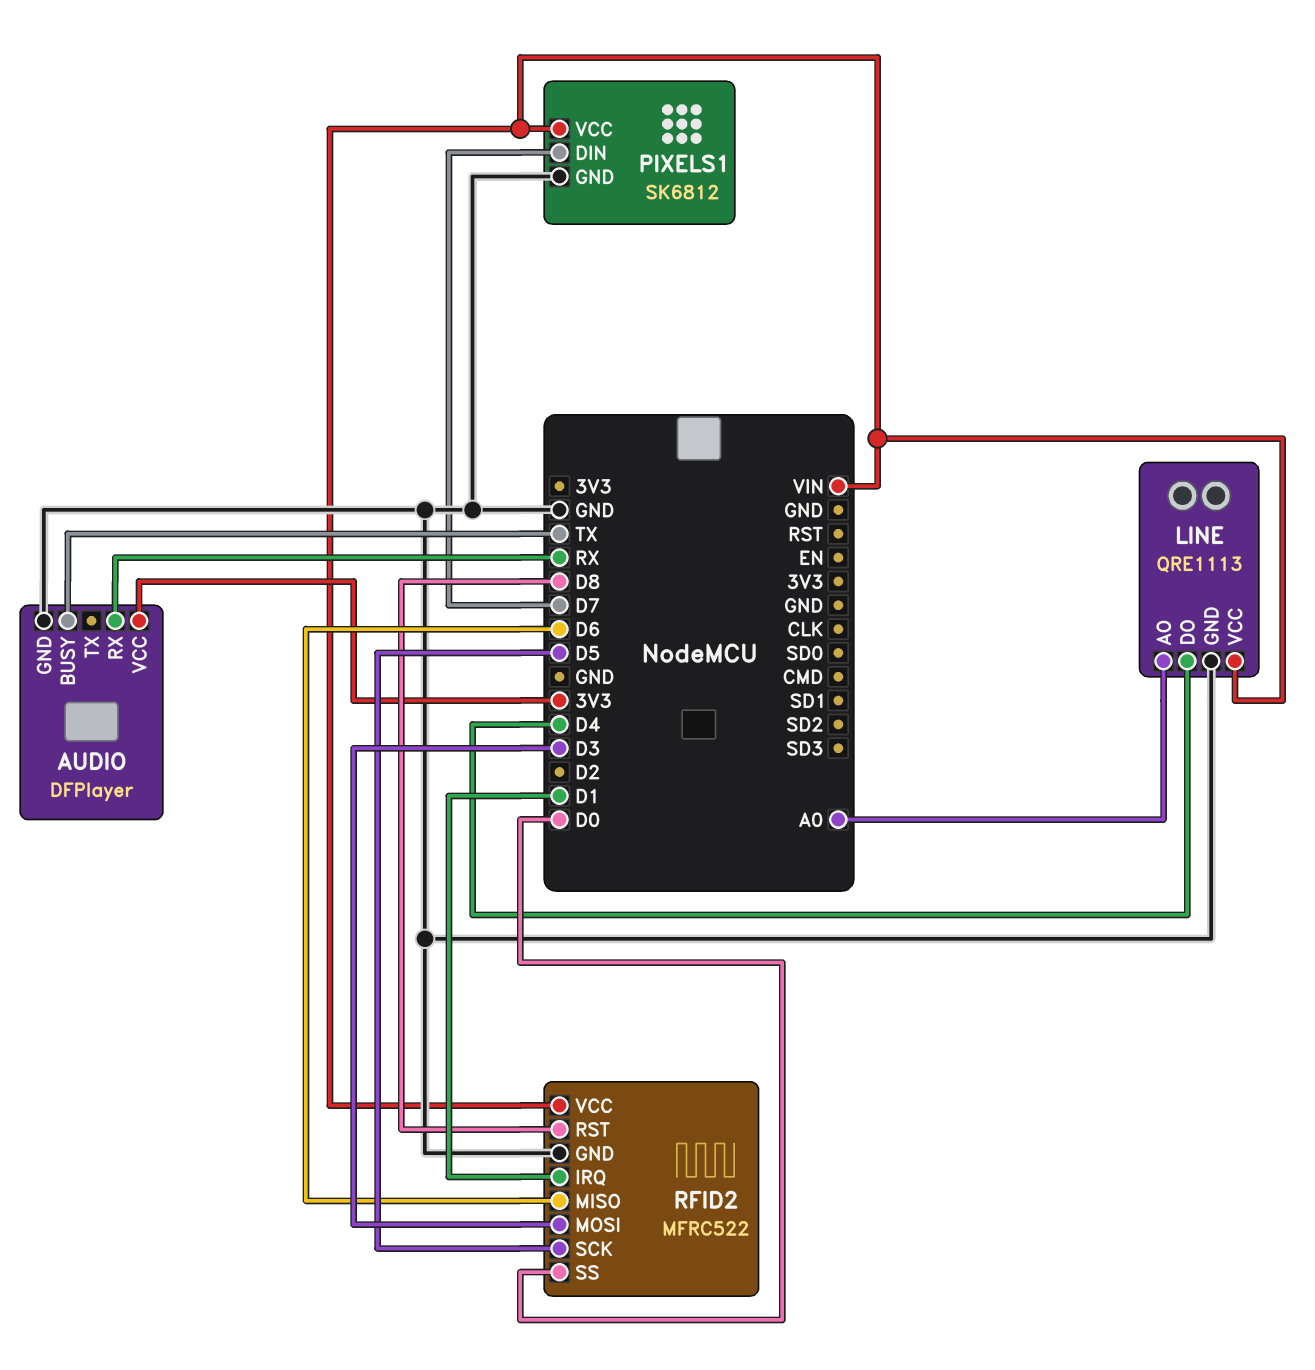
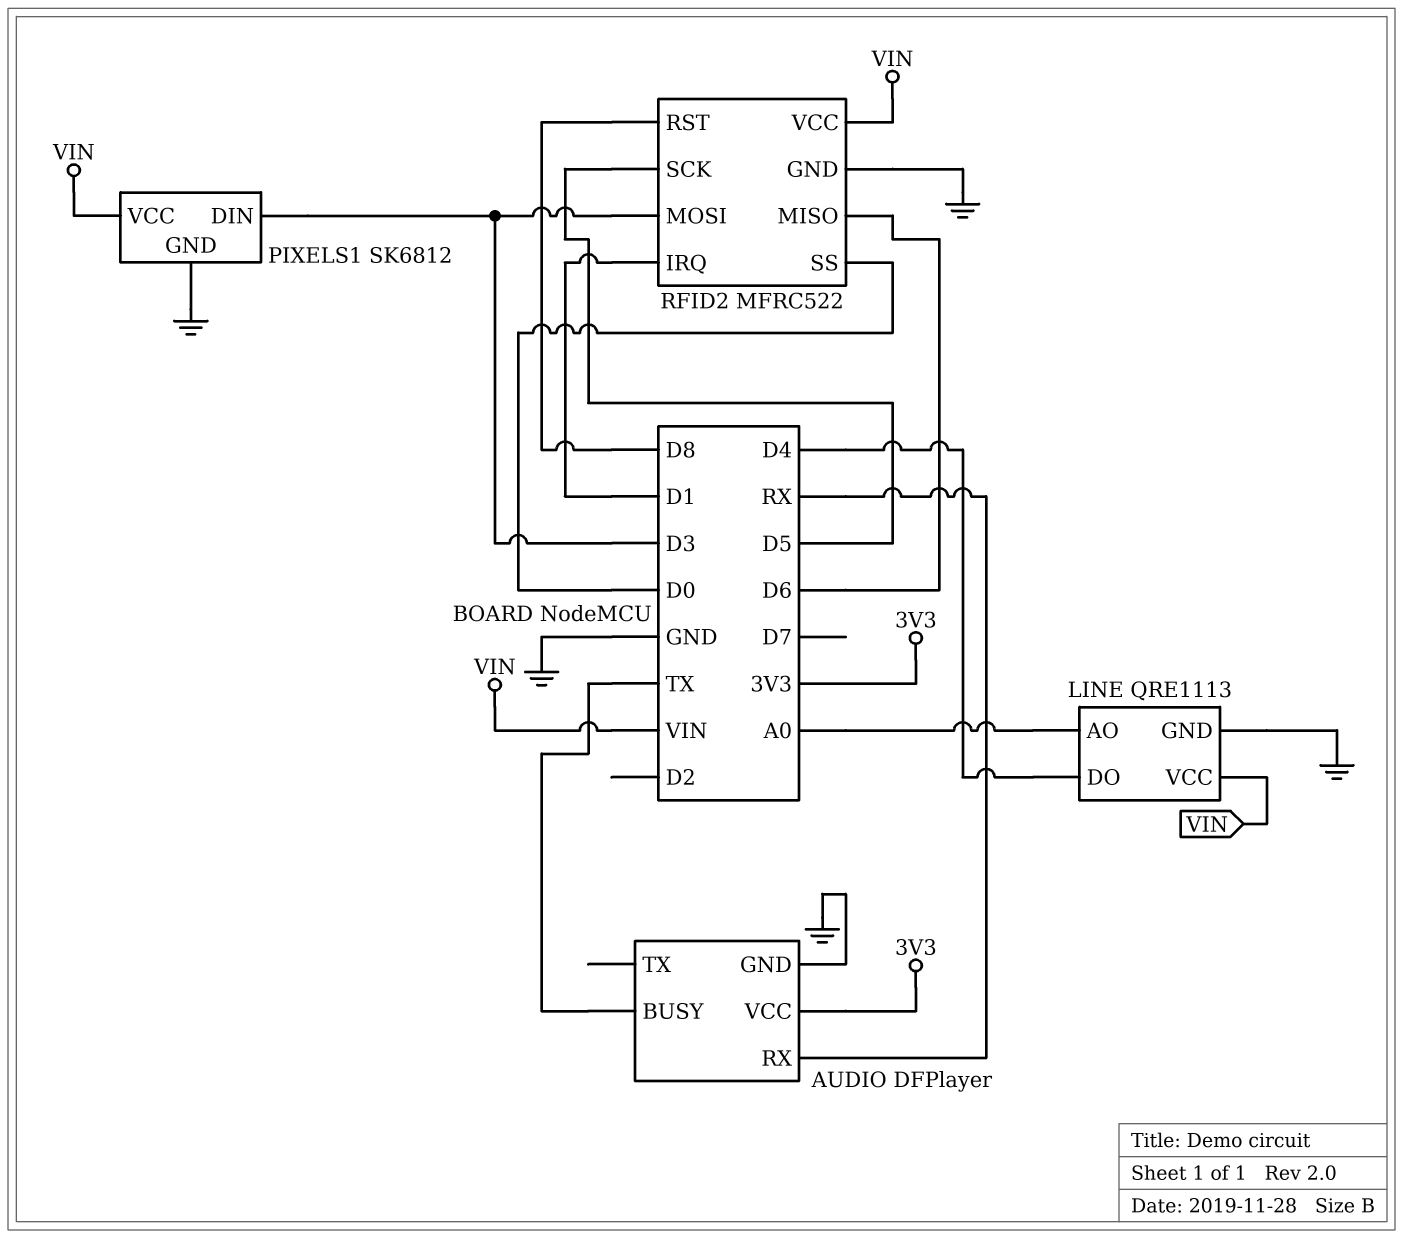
PIXELS1 pin DIN: D7 -> D3

